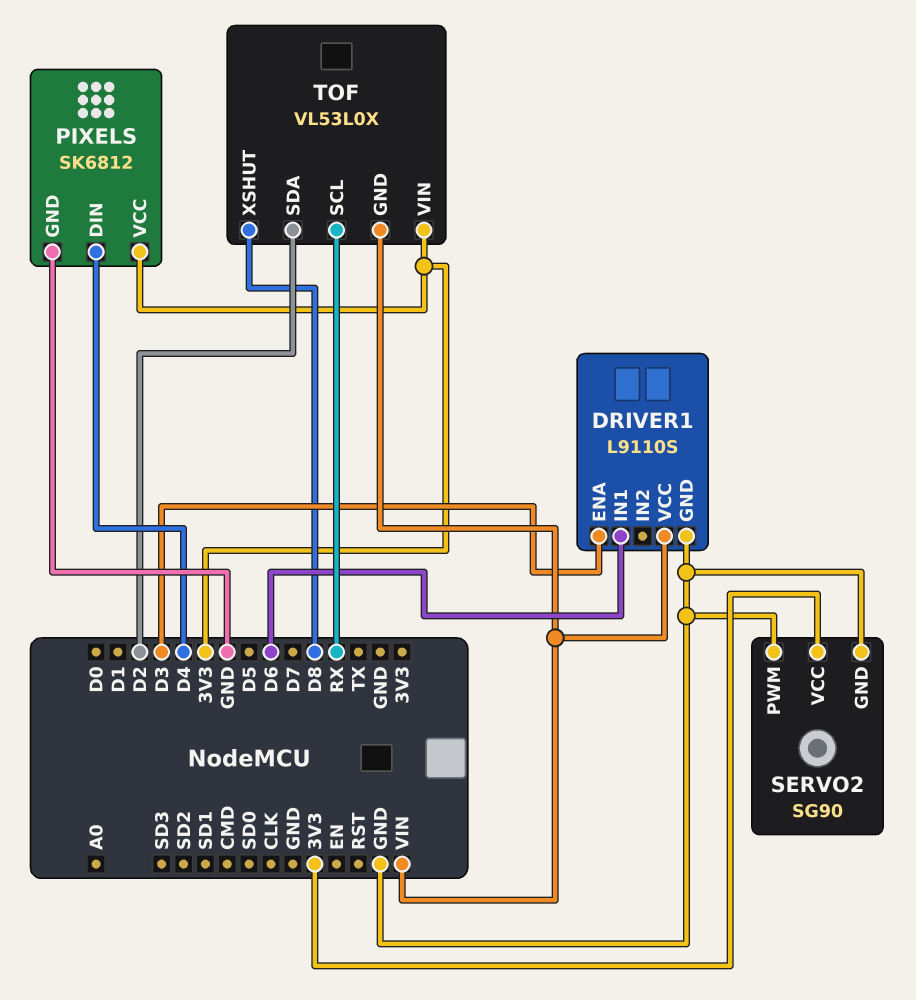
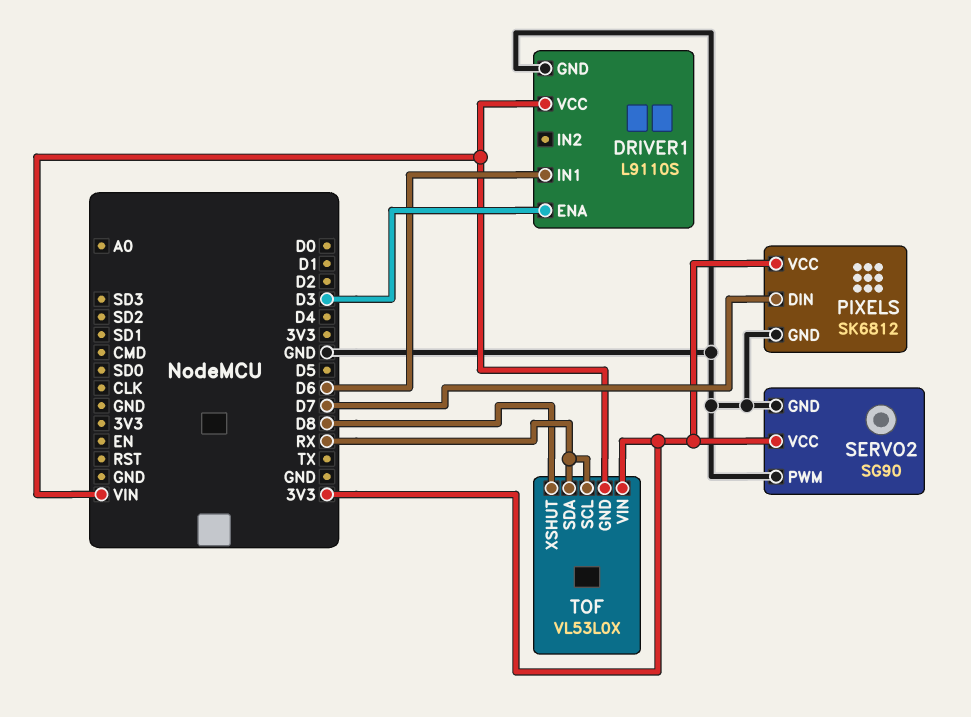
PIXELS pin DIN: D4 -> D7
TOF pin SDA: D2 -> RX

